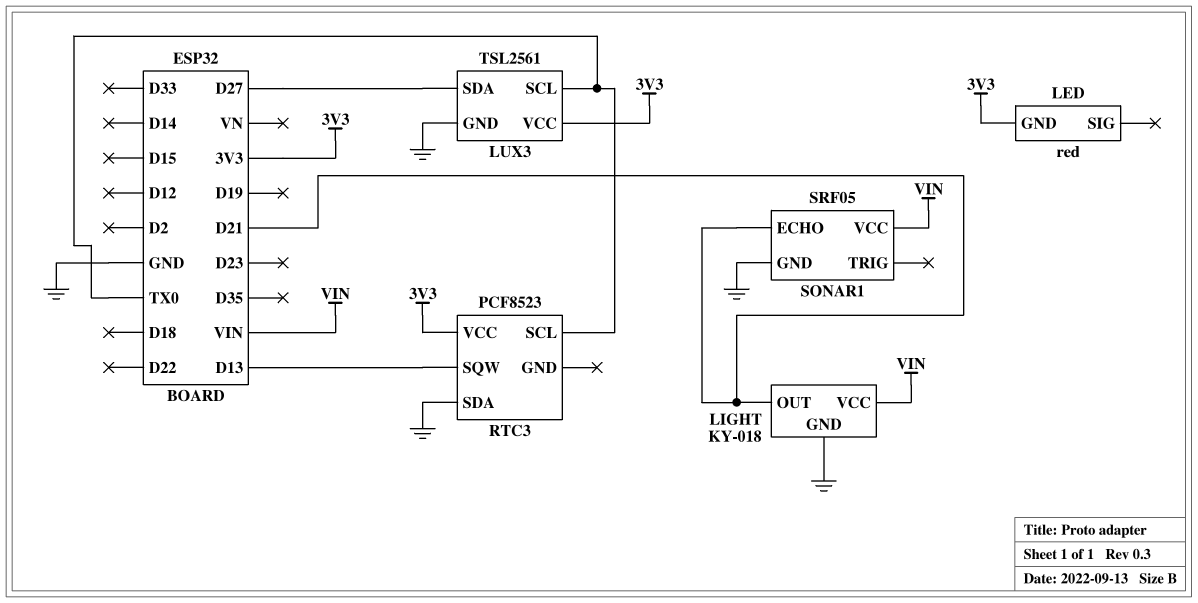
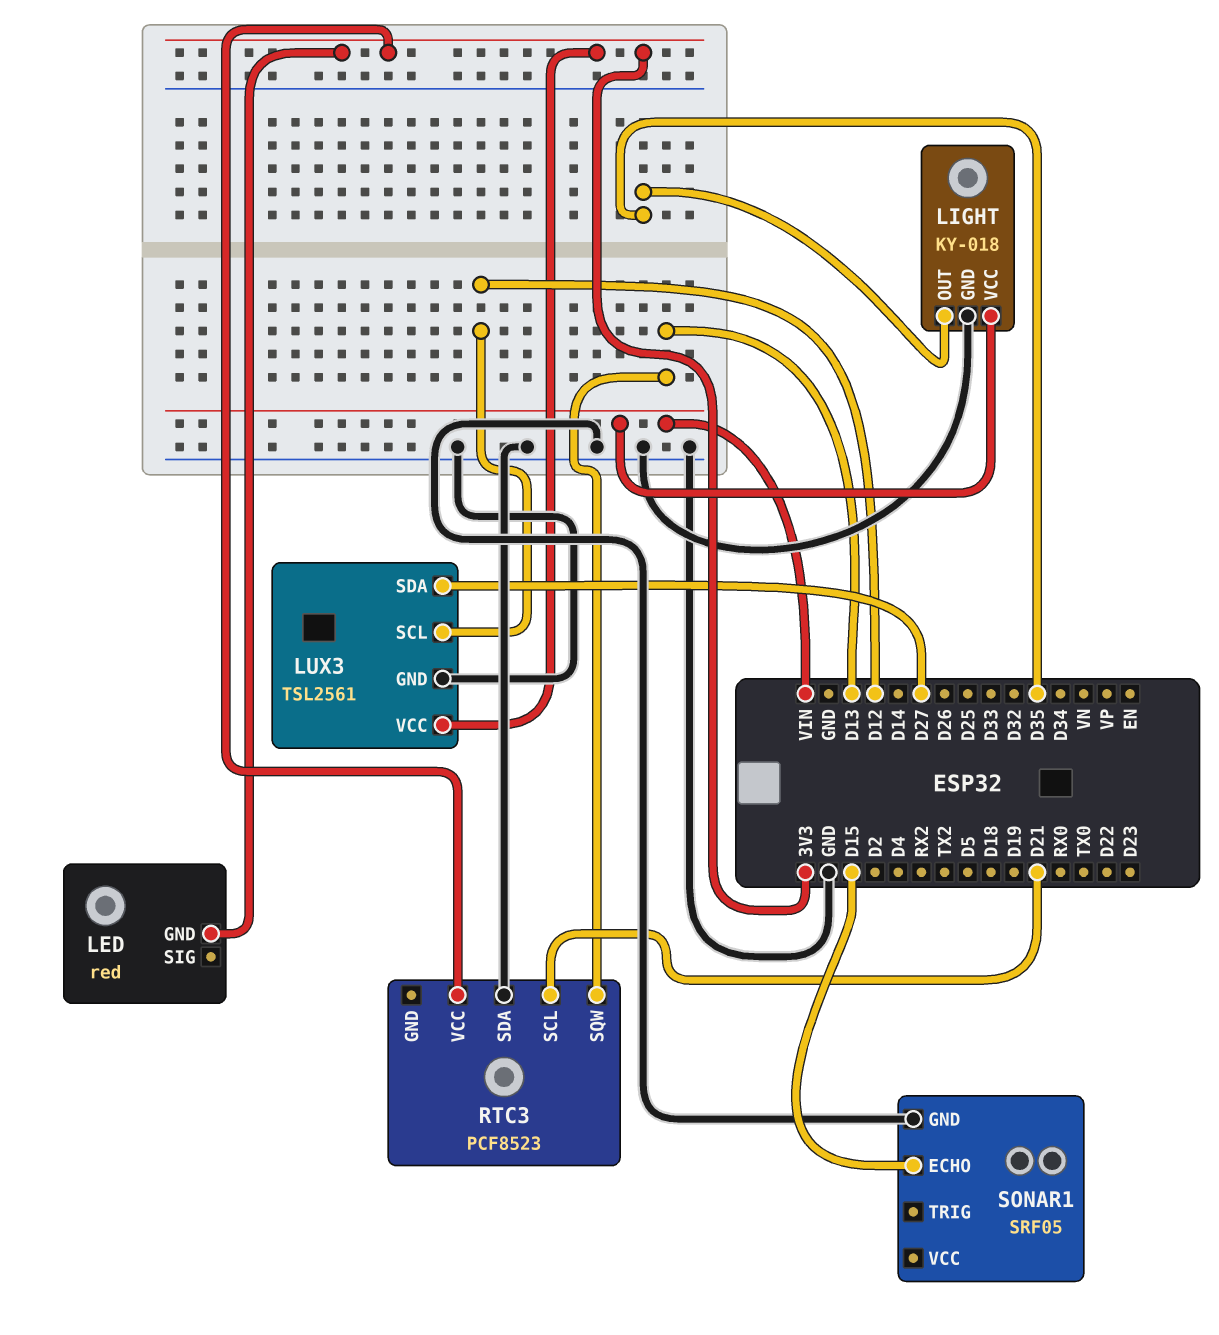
LIGHT pin OUT: D21 -> D35
LUX3 pin SCL: TX0 -> D12
RTC3 pin SCL: TX0 -> D21
SONAR1 pin ECHO: D21 -> D15
SONAR1 pin VCC: VIN -> none

